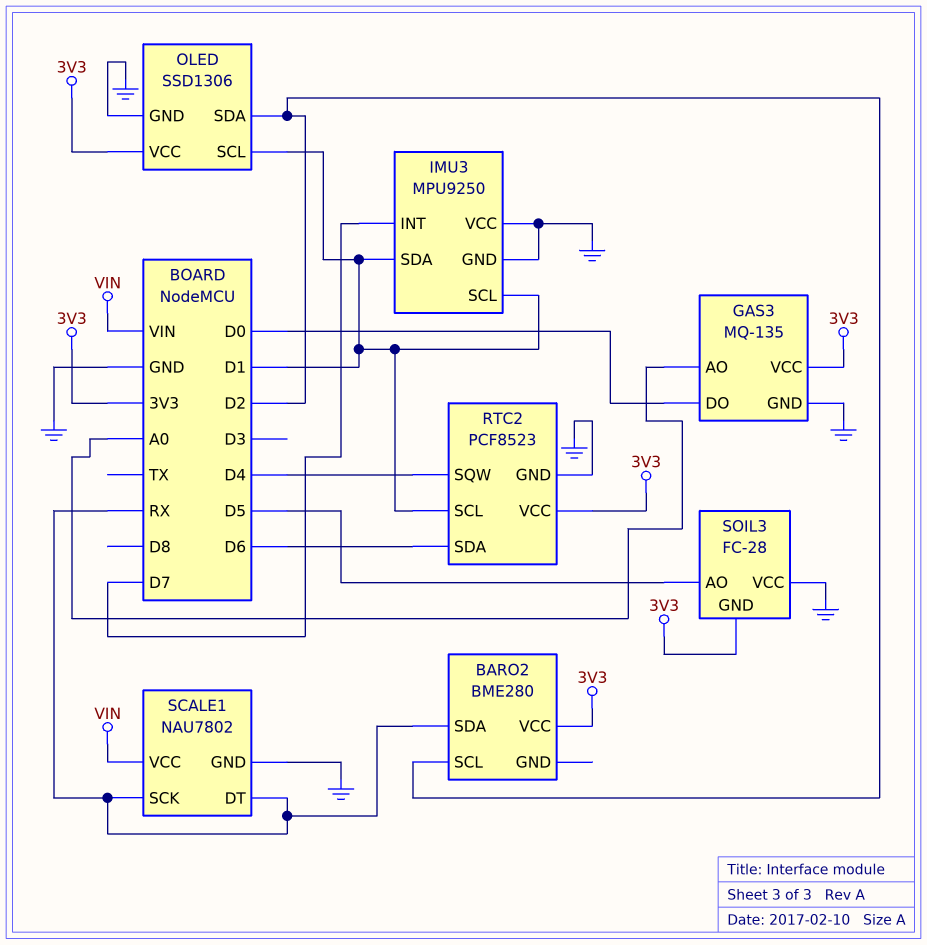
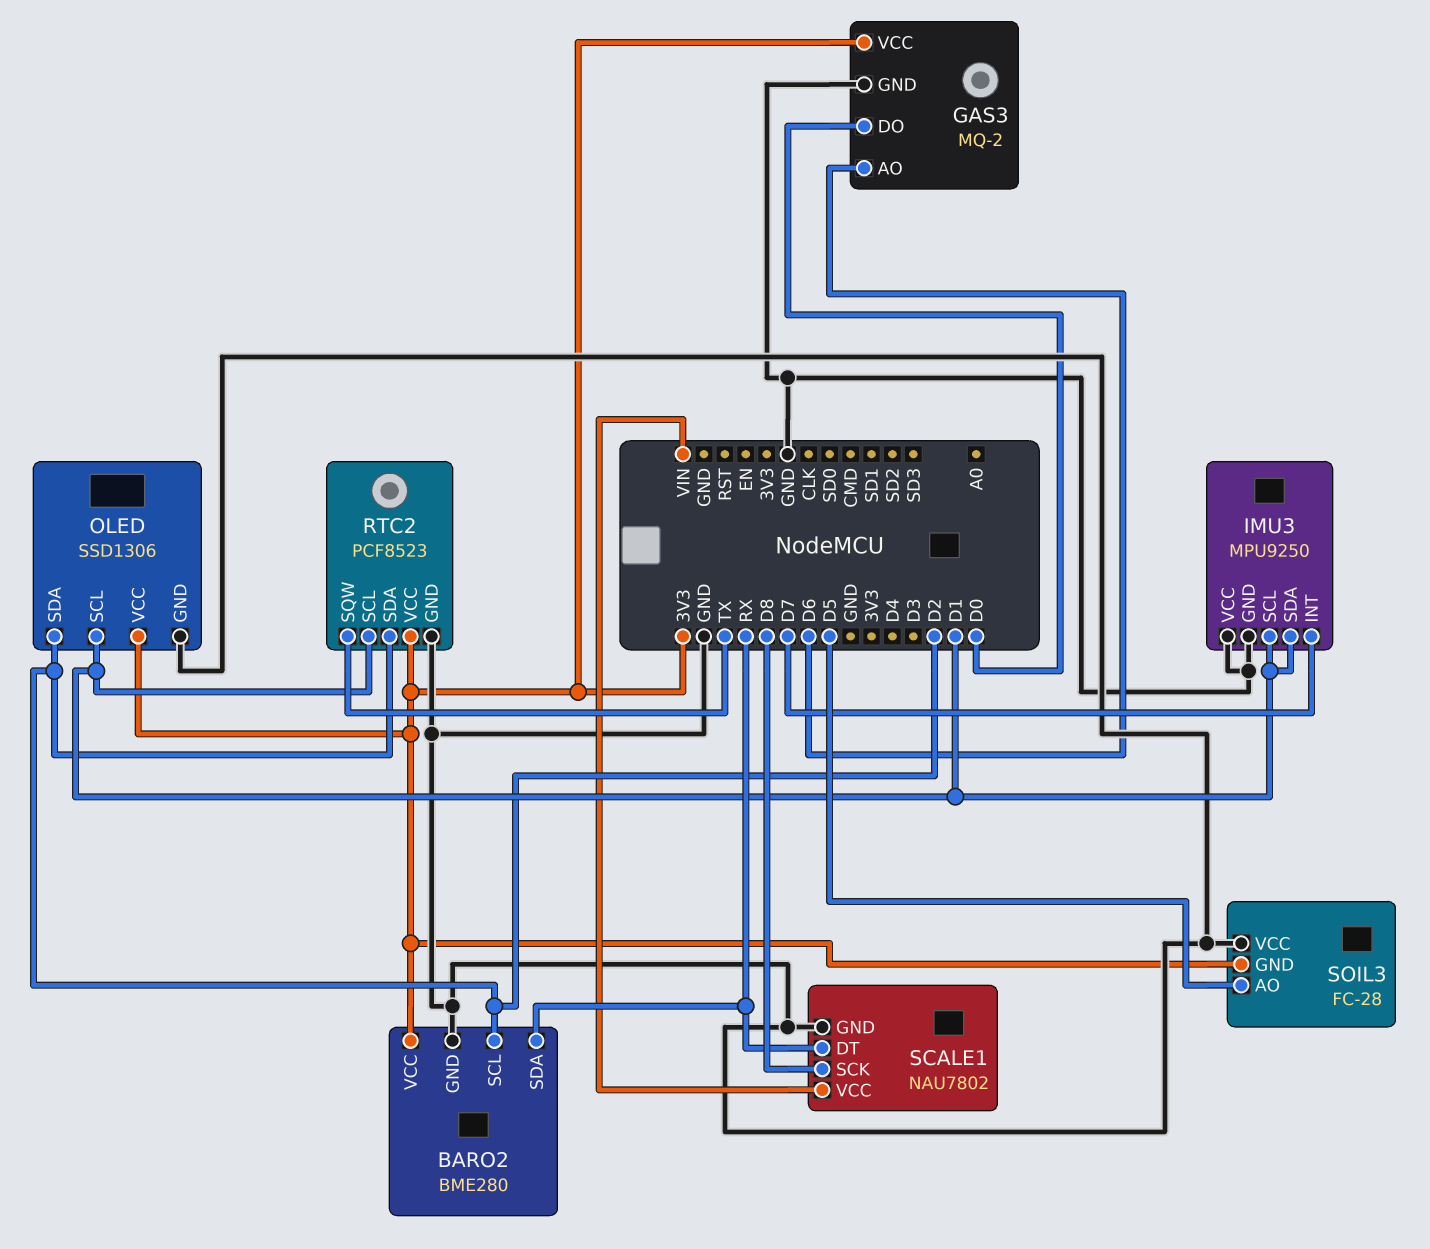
BARO2 pin GND: none -> GND
GAS3: MQ-135 -> MQ-2
GAS3 pin AO: A0 -> D6
RTC2 pin SDA: D6 -> D2
RTC2 pin SQW: D4 -> TX
SCALE1 pin SCK: RX -> D8

